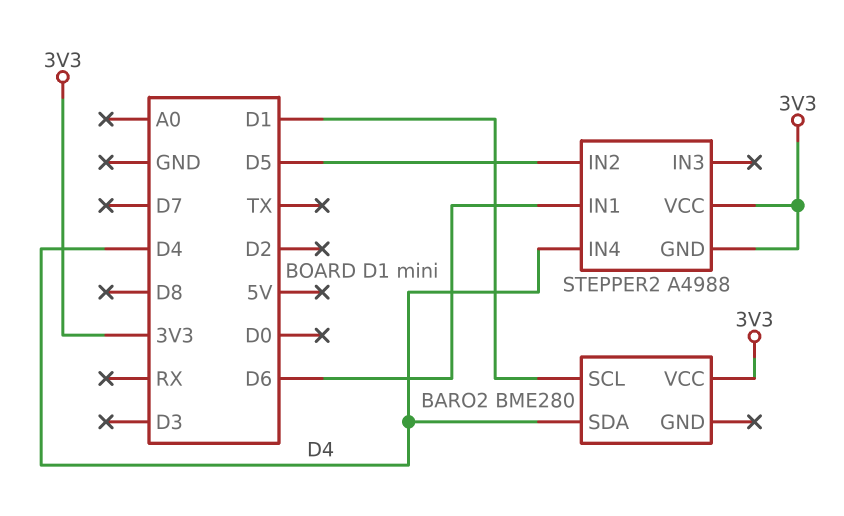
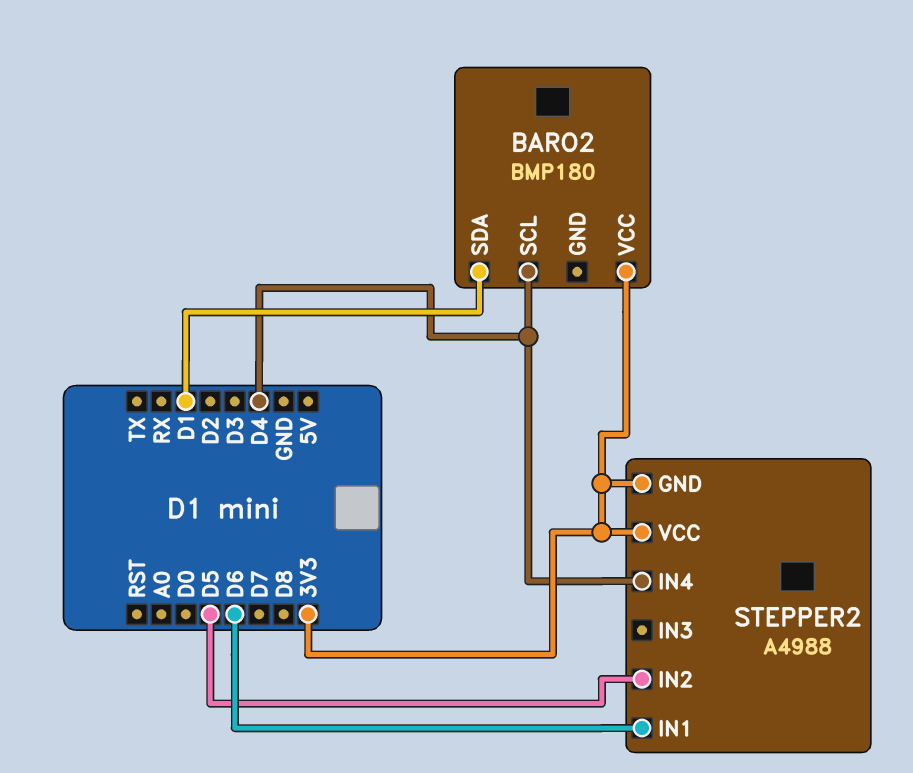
BARO2: BME280 -> BMP180
BARO2 pin SCL: D1 -> D4
BARO2 pin SDA: D4 -> D1

